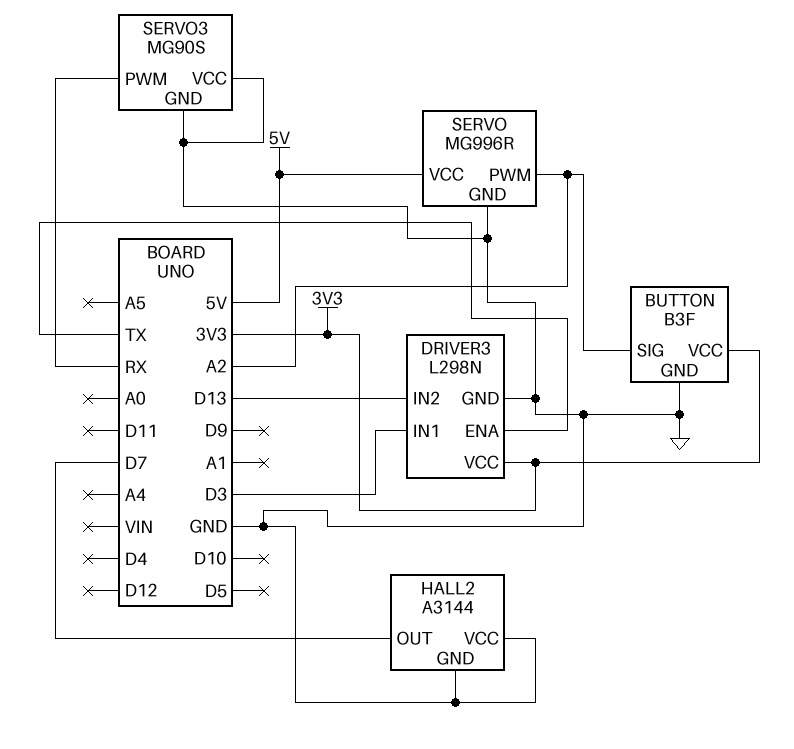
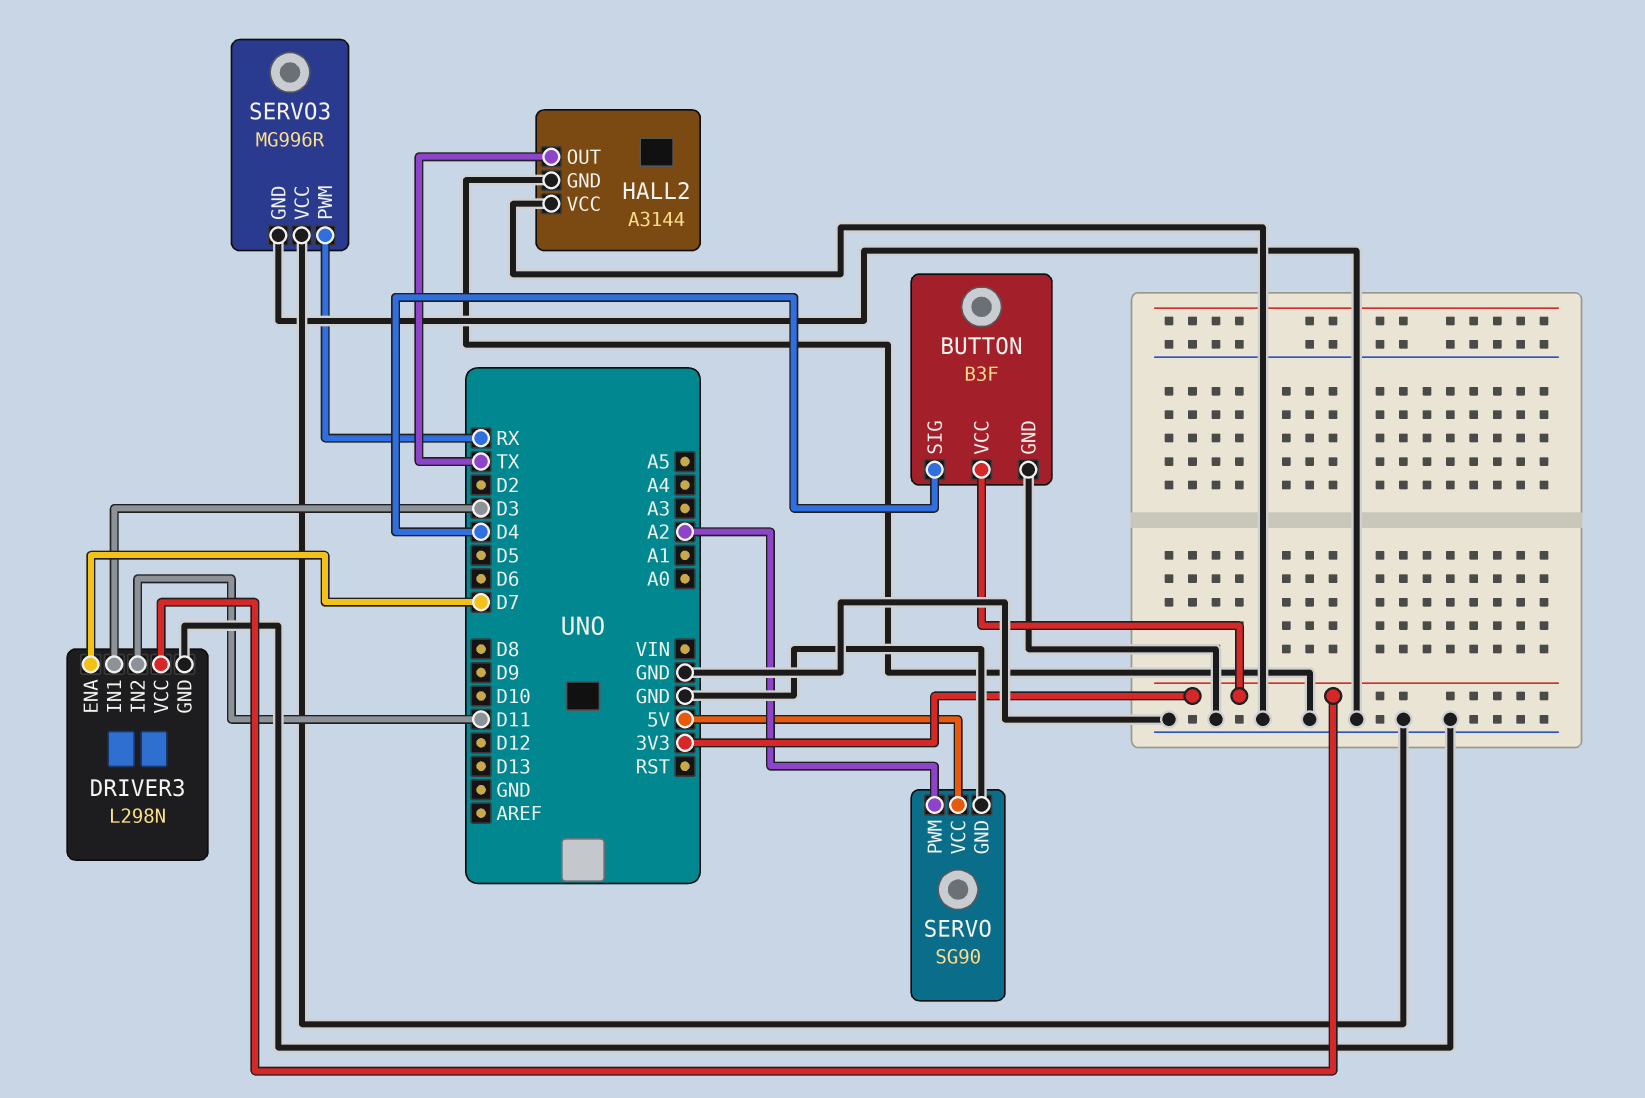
BUTTON pin SIG: A2 -> D4
DRIVER3 pin ENA: TX -> D7
DRIVER3 pin IN2: D13 -> D11
HALL2 pin OUT: D7 -> TX
SERVO: MG996R -> SG90
SERVO3: MG90S -> MG996R

